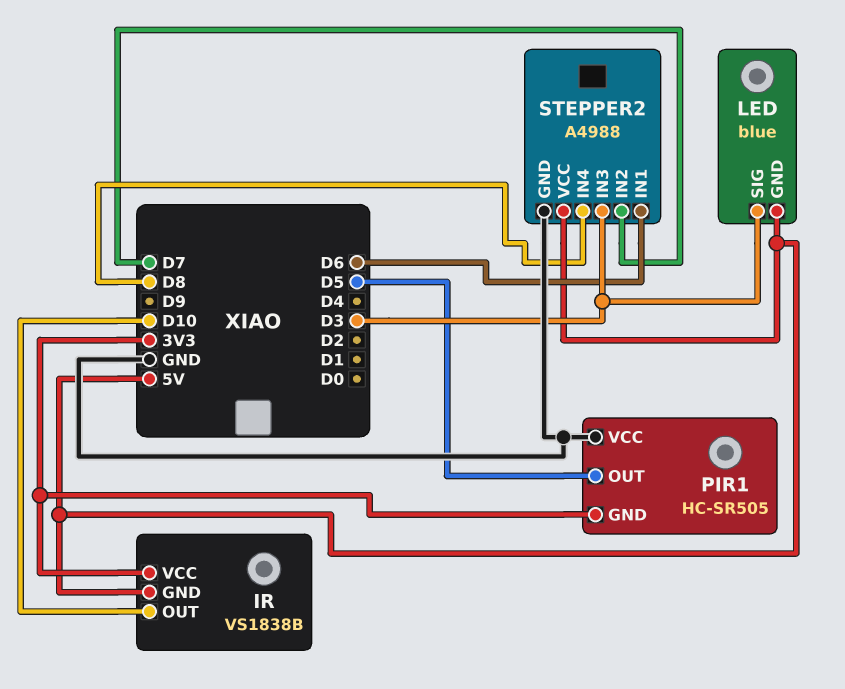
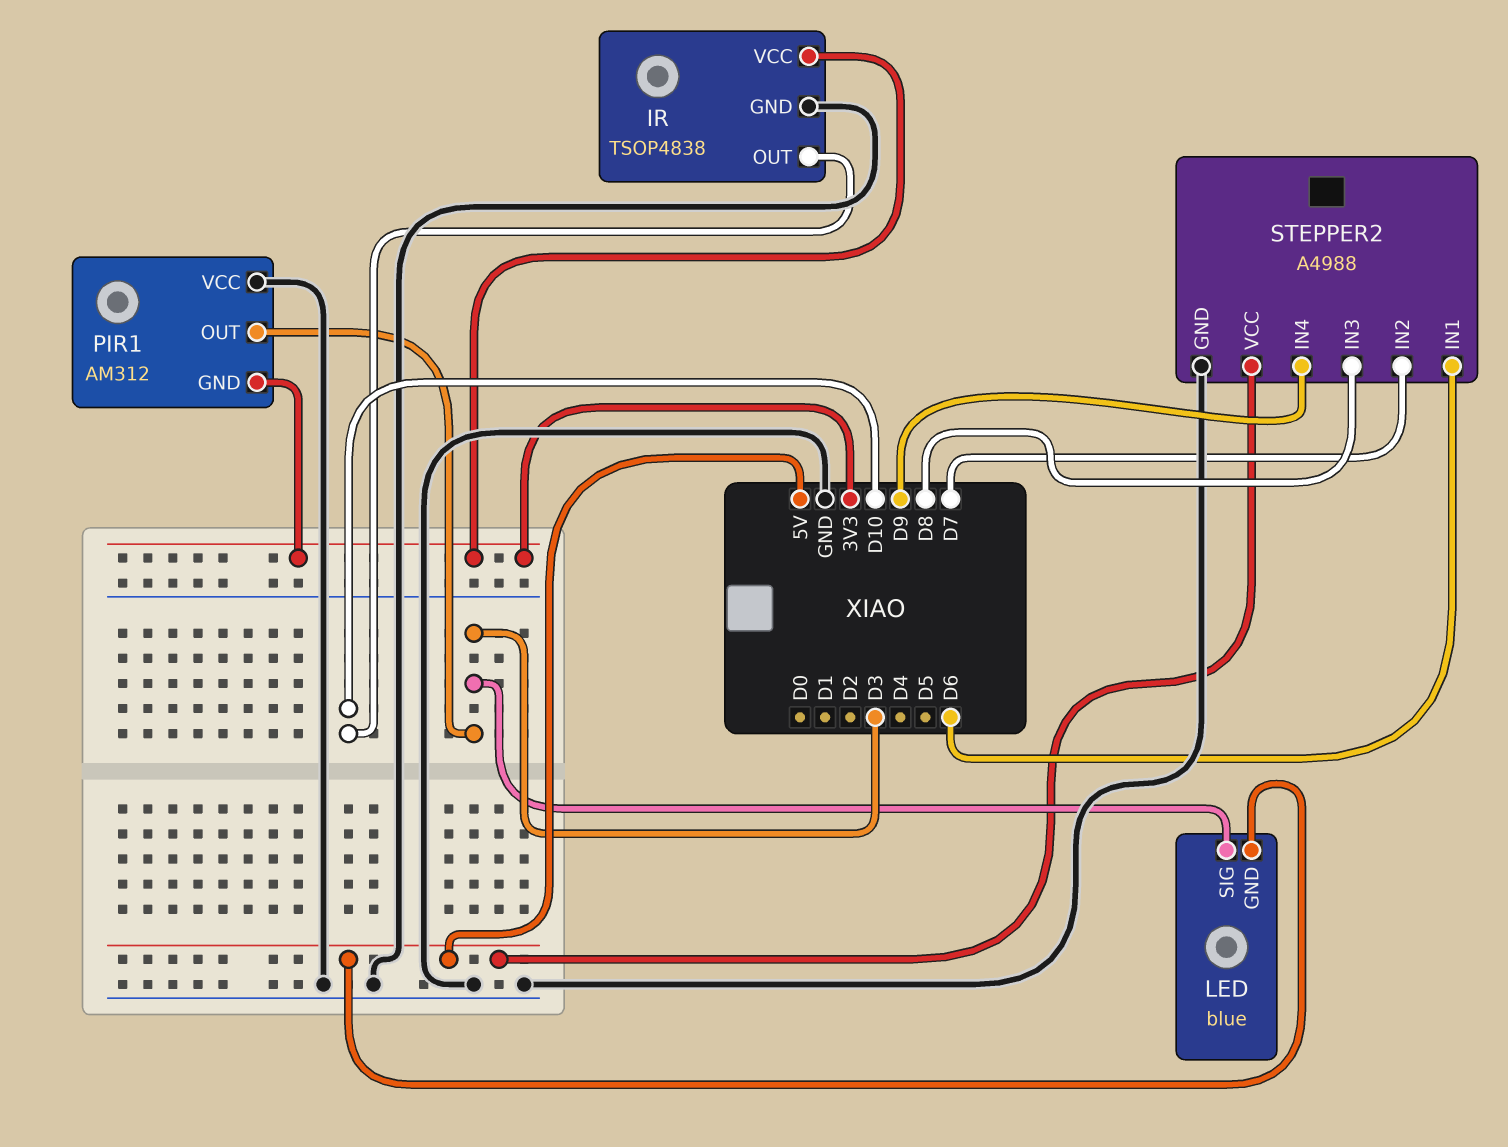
IR: VS1838B -> TSOP4838
IR pin GND: 5V -> GND
PIR1: HC-SR505 -> AM312
PIR1 pin OUT: D5 -> D3
STEPPER2 pin IN3: D3 -> D8
STEPPER2 pin IN4: D8 -> D9

